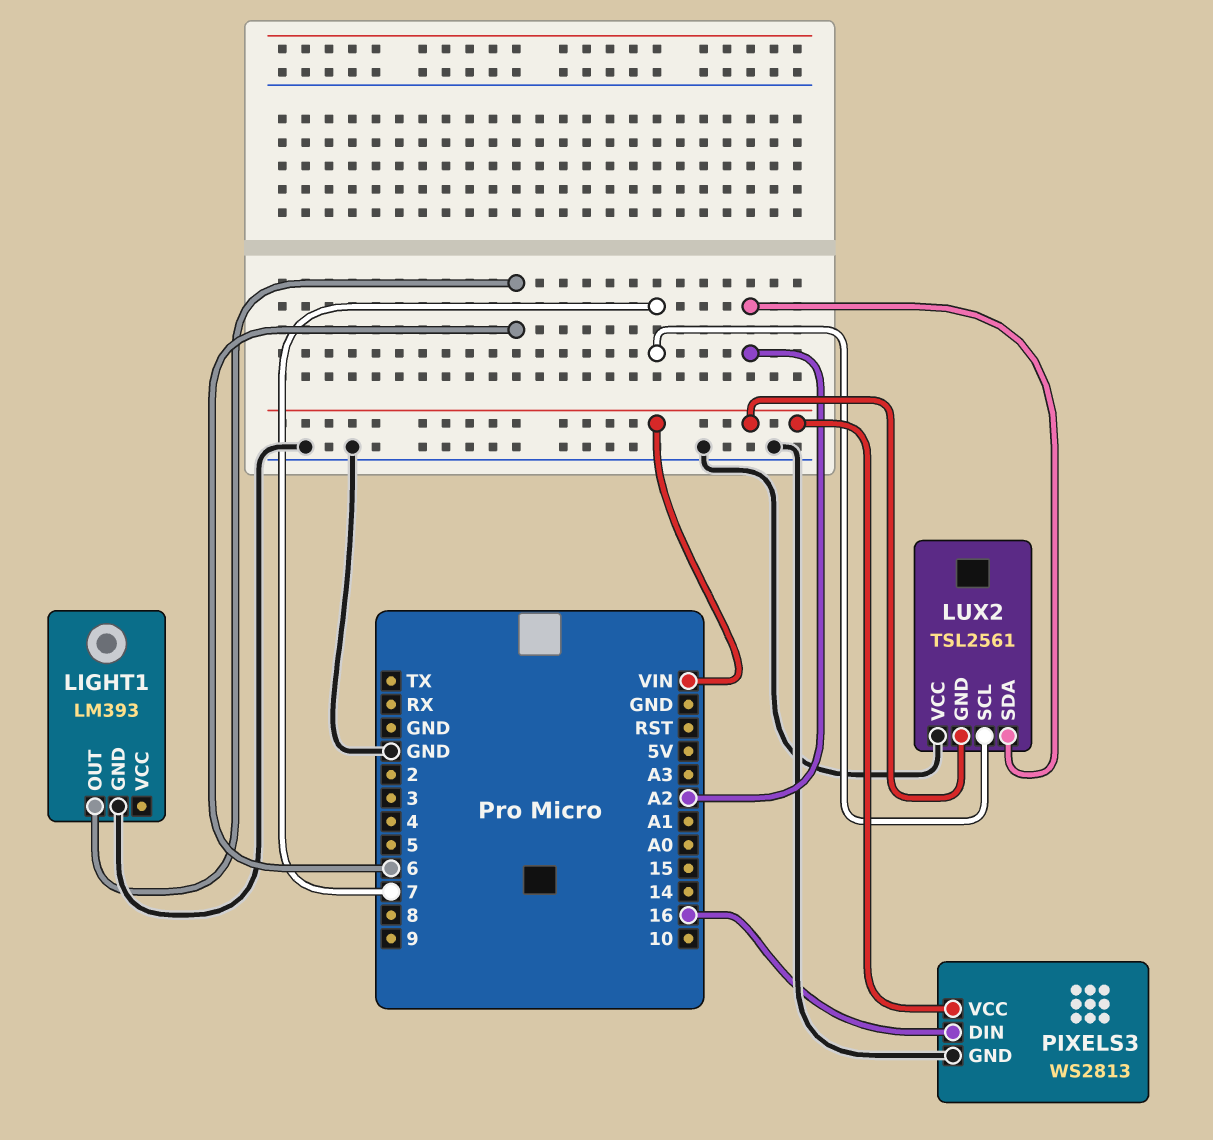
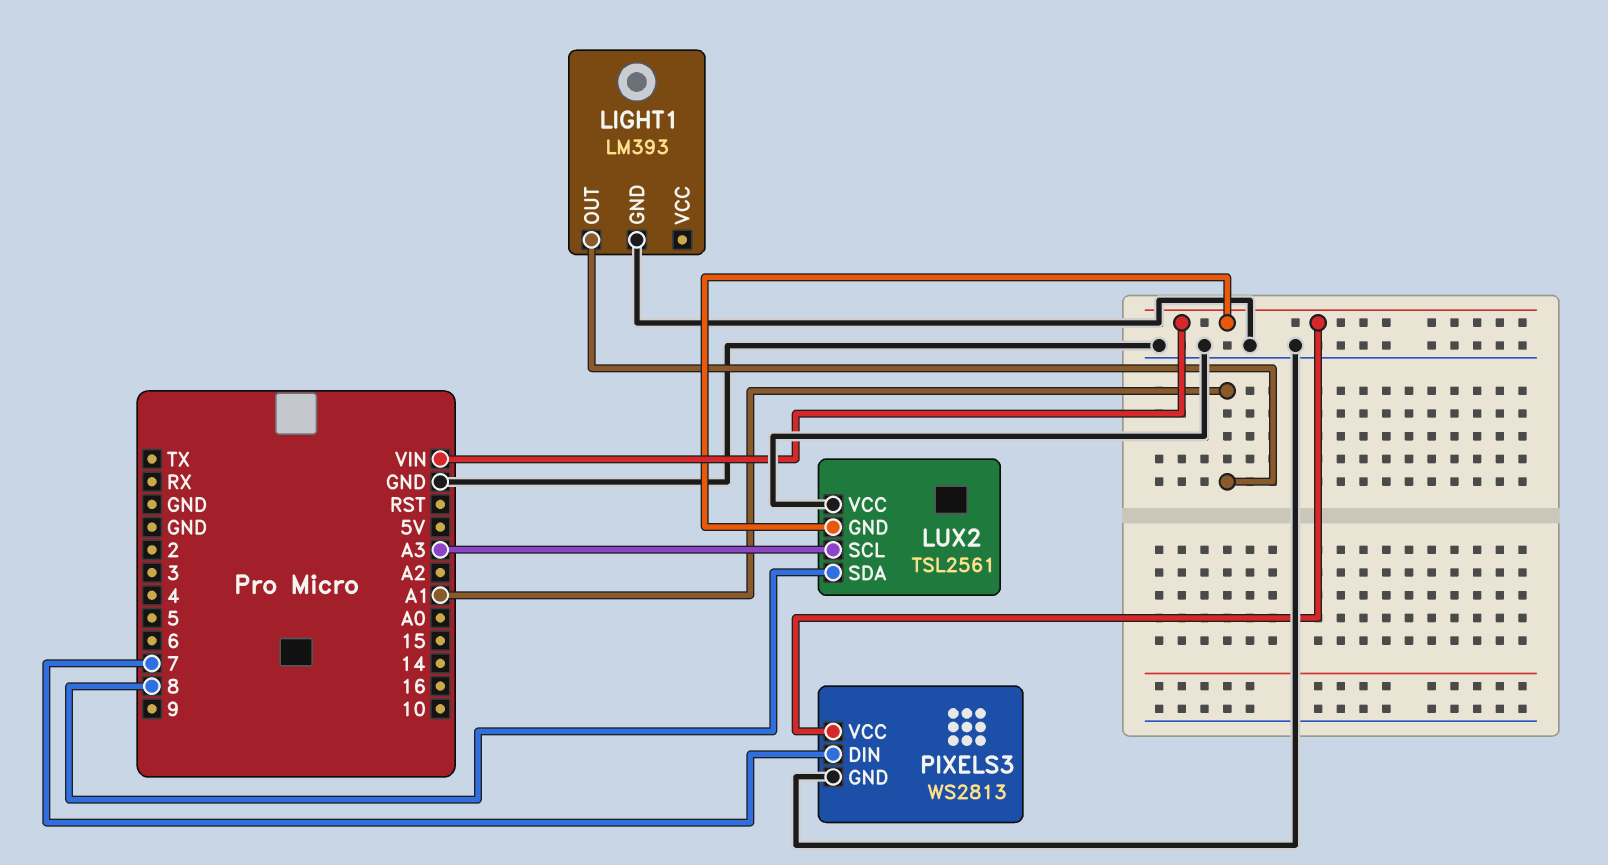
LIGHT1 pin OUT: 6 -> A1
LUX2 pin SCL: 7 -> A3
LUX2 pin SDA: A2 -> 8
PIXELS3 pin DIN: 16 -> 7

